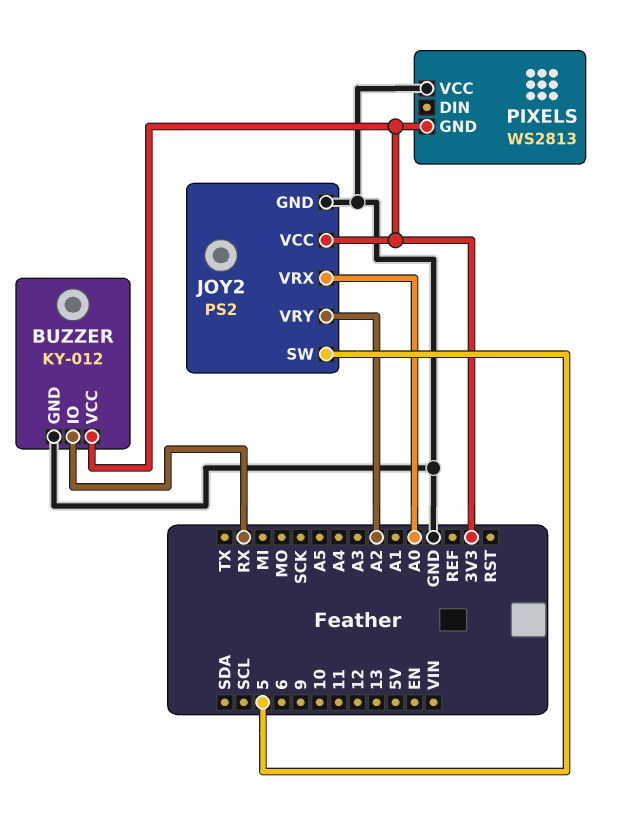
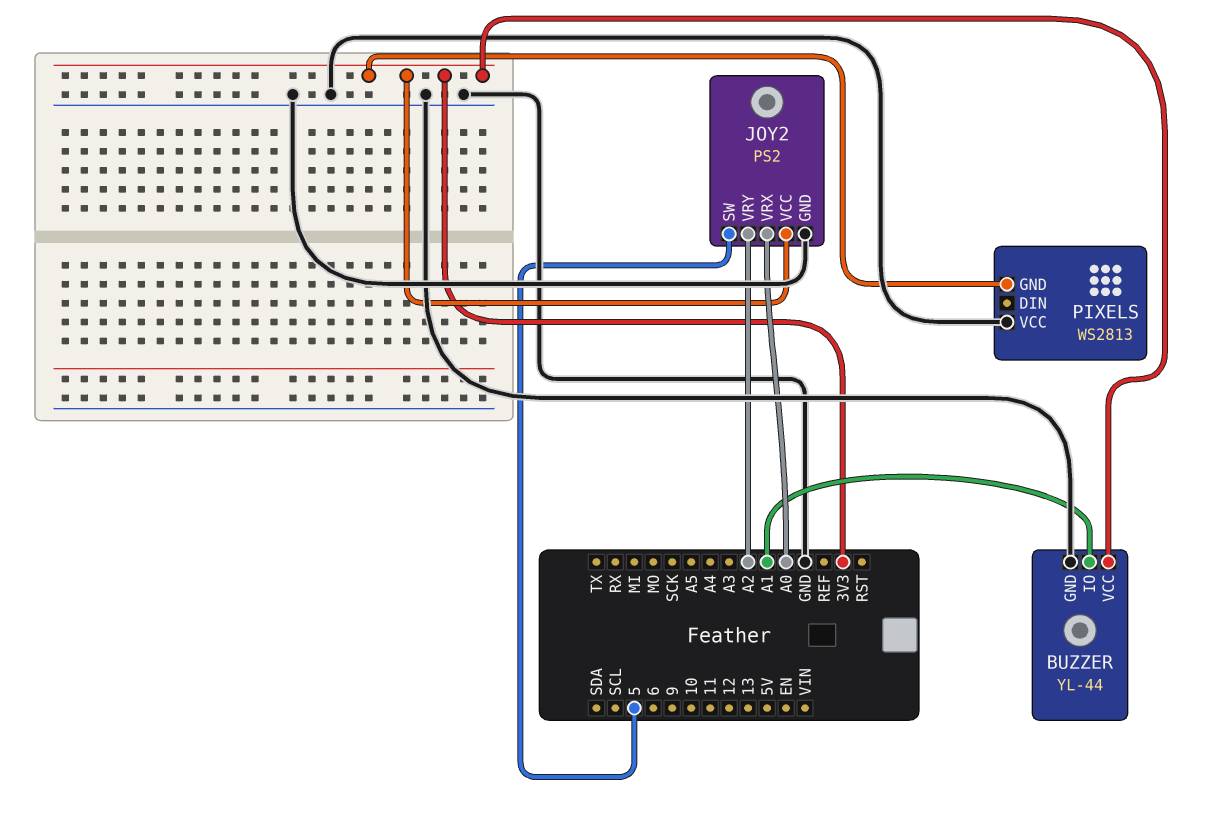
BUZZER: KY-012 -> YL-44
BUZZER pin IO: RX -> A1

